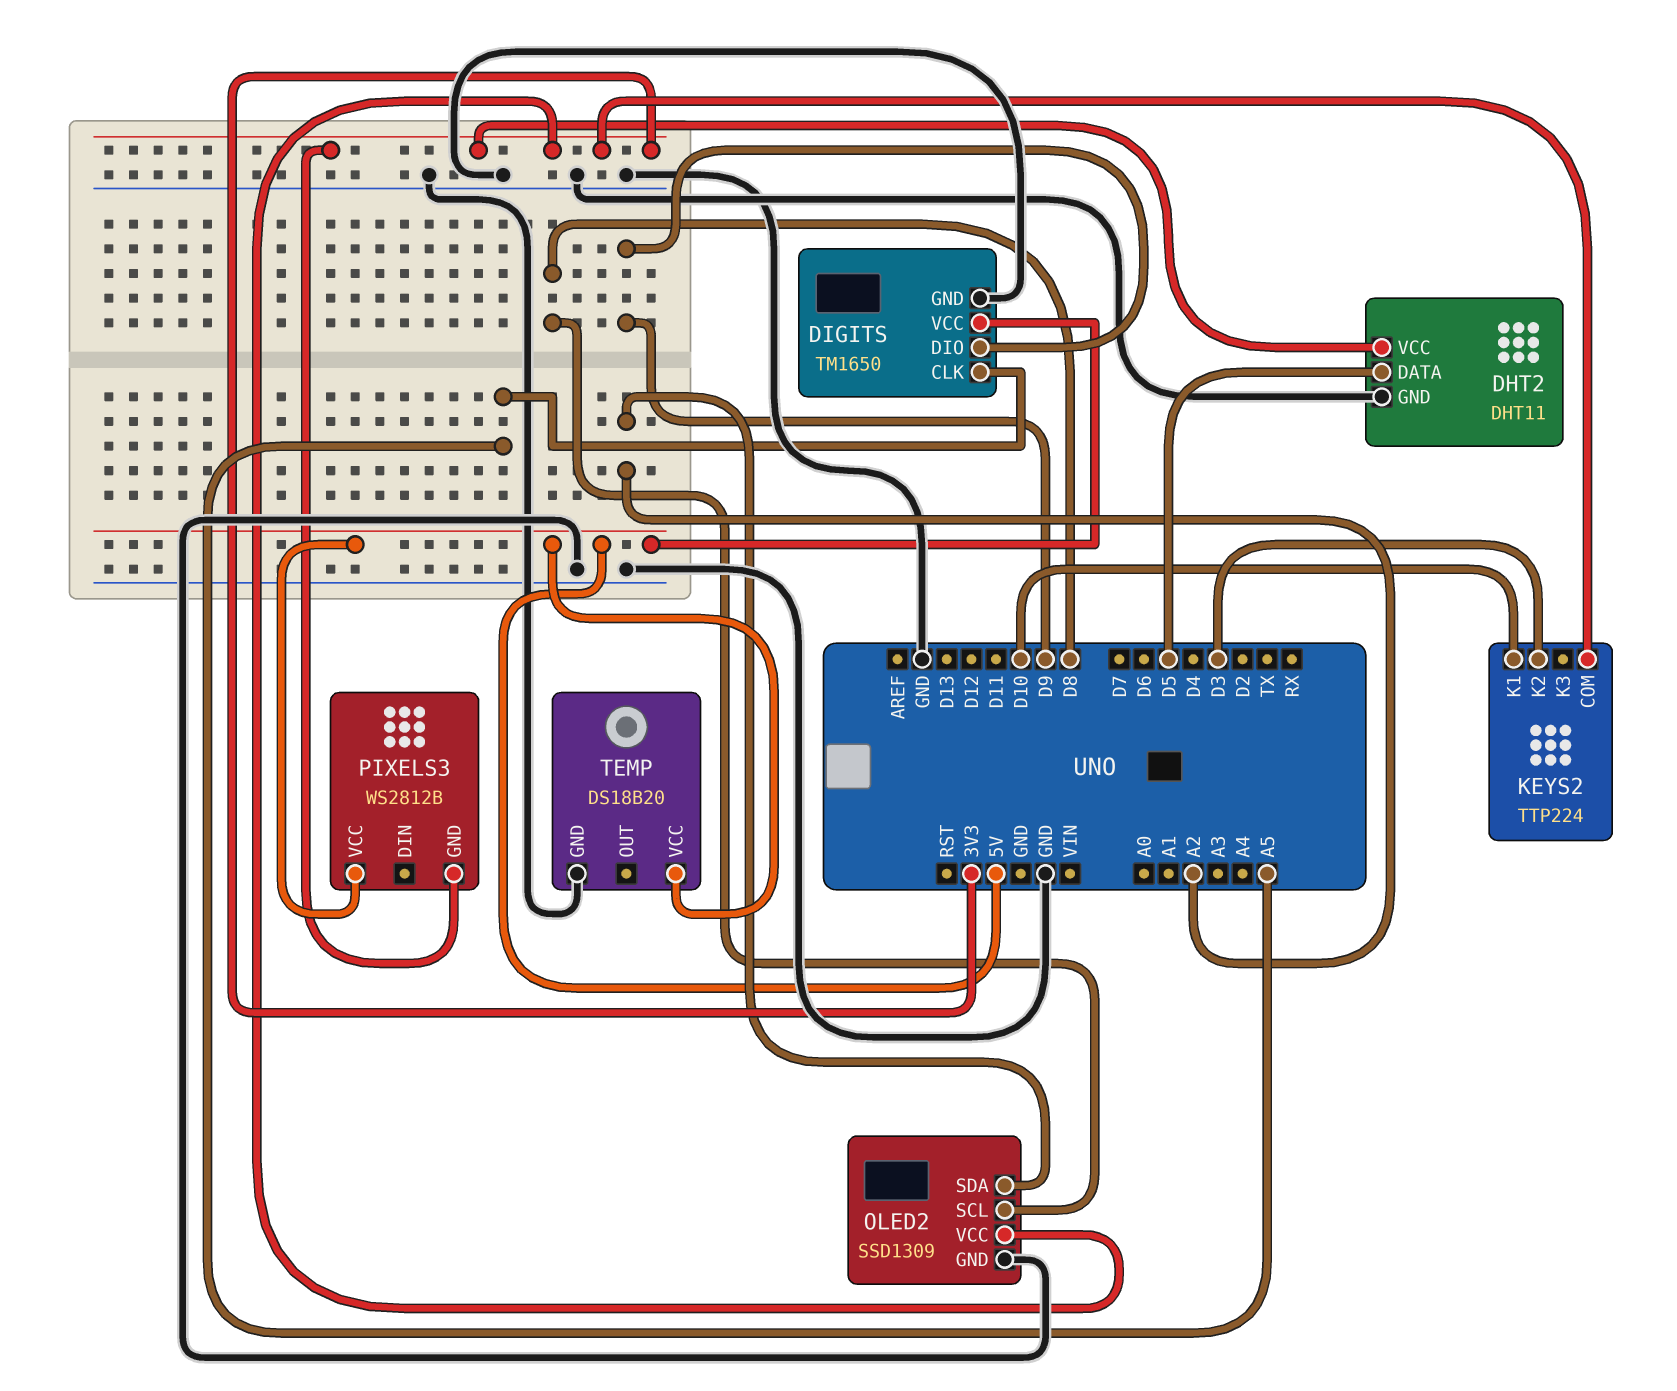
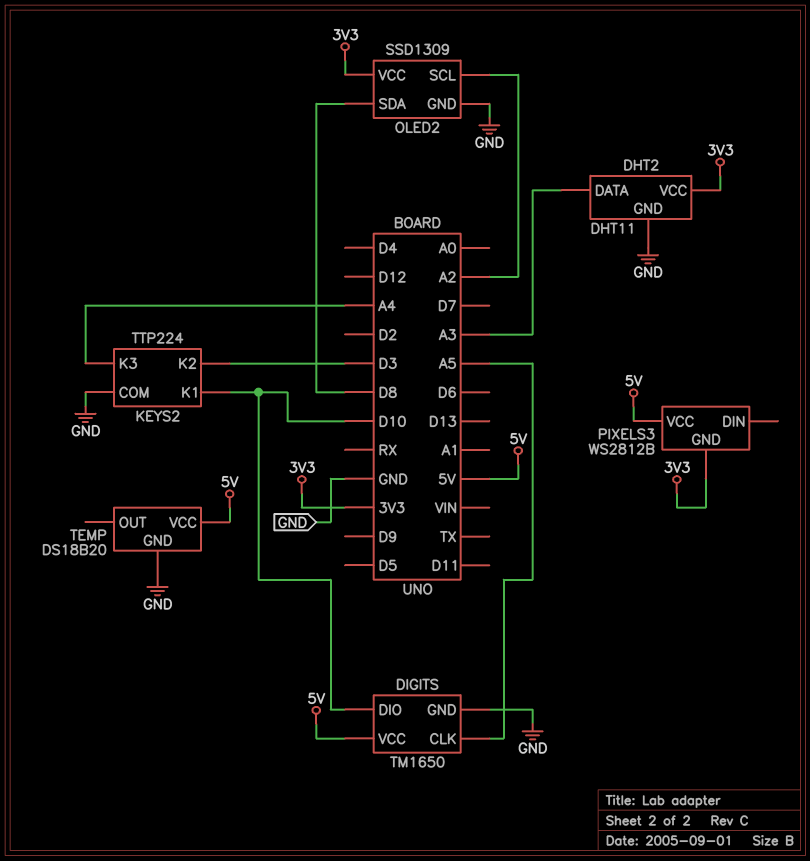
DHT2 pin DATA: D5 -> A3
DIGITS pin DIO: D9 -> D10
KEYS2 pin COM: 3V3 -> GND
KEYS2 pin K3: none -> A4
OLED2 pin SCL: D8 -> A2
OLED2 pin SDA: A2 -> D8

